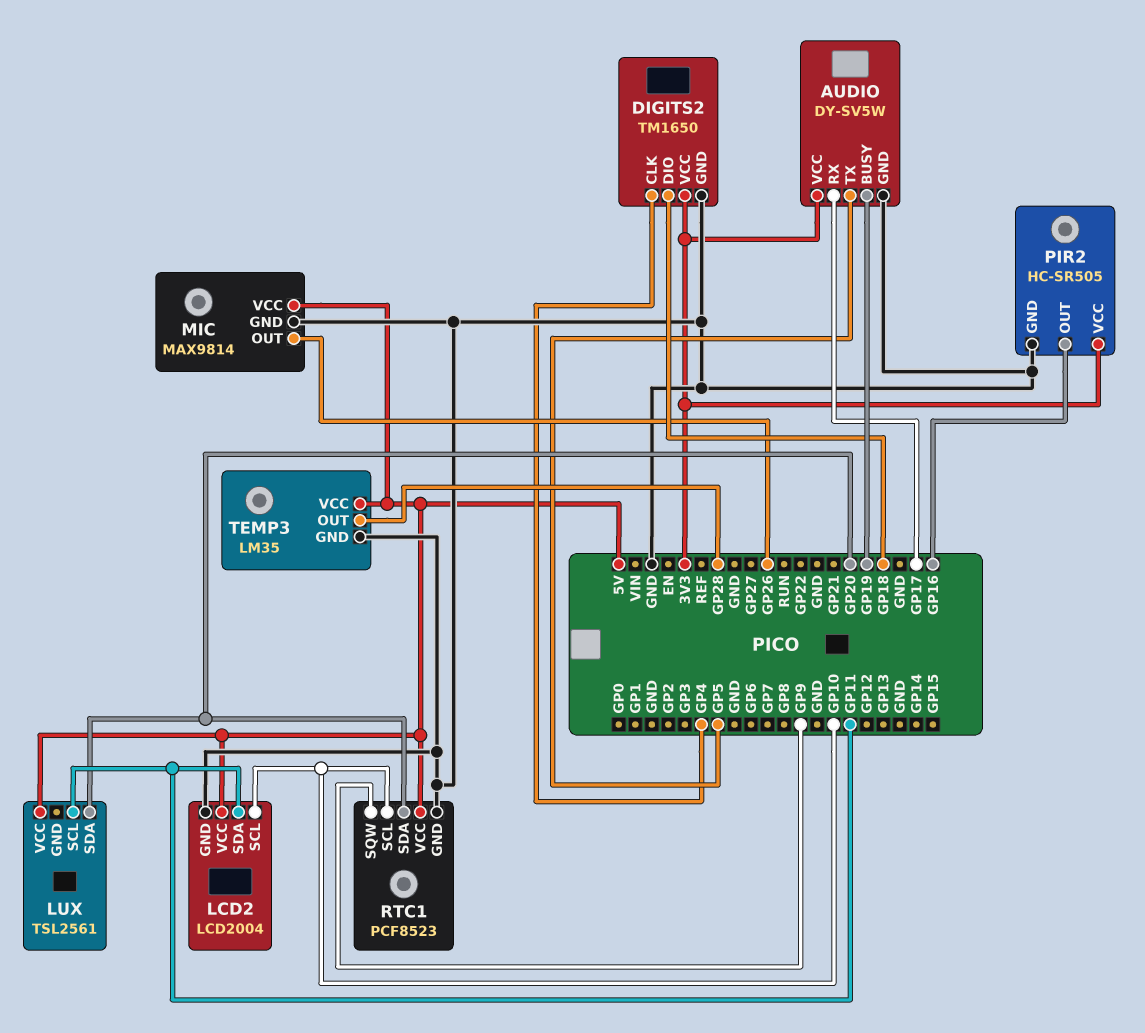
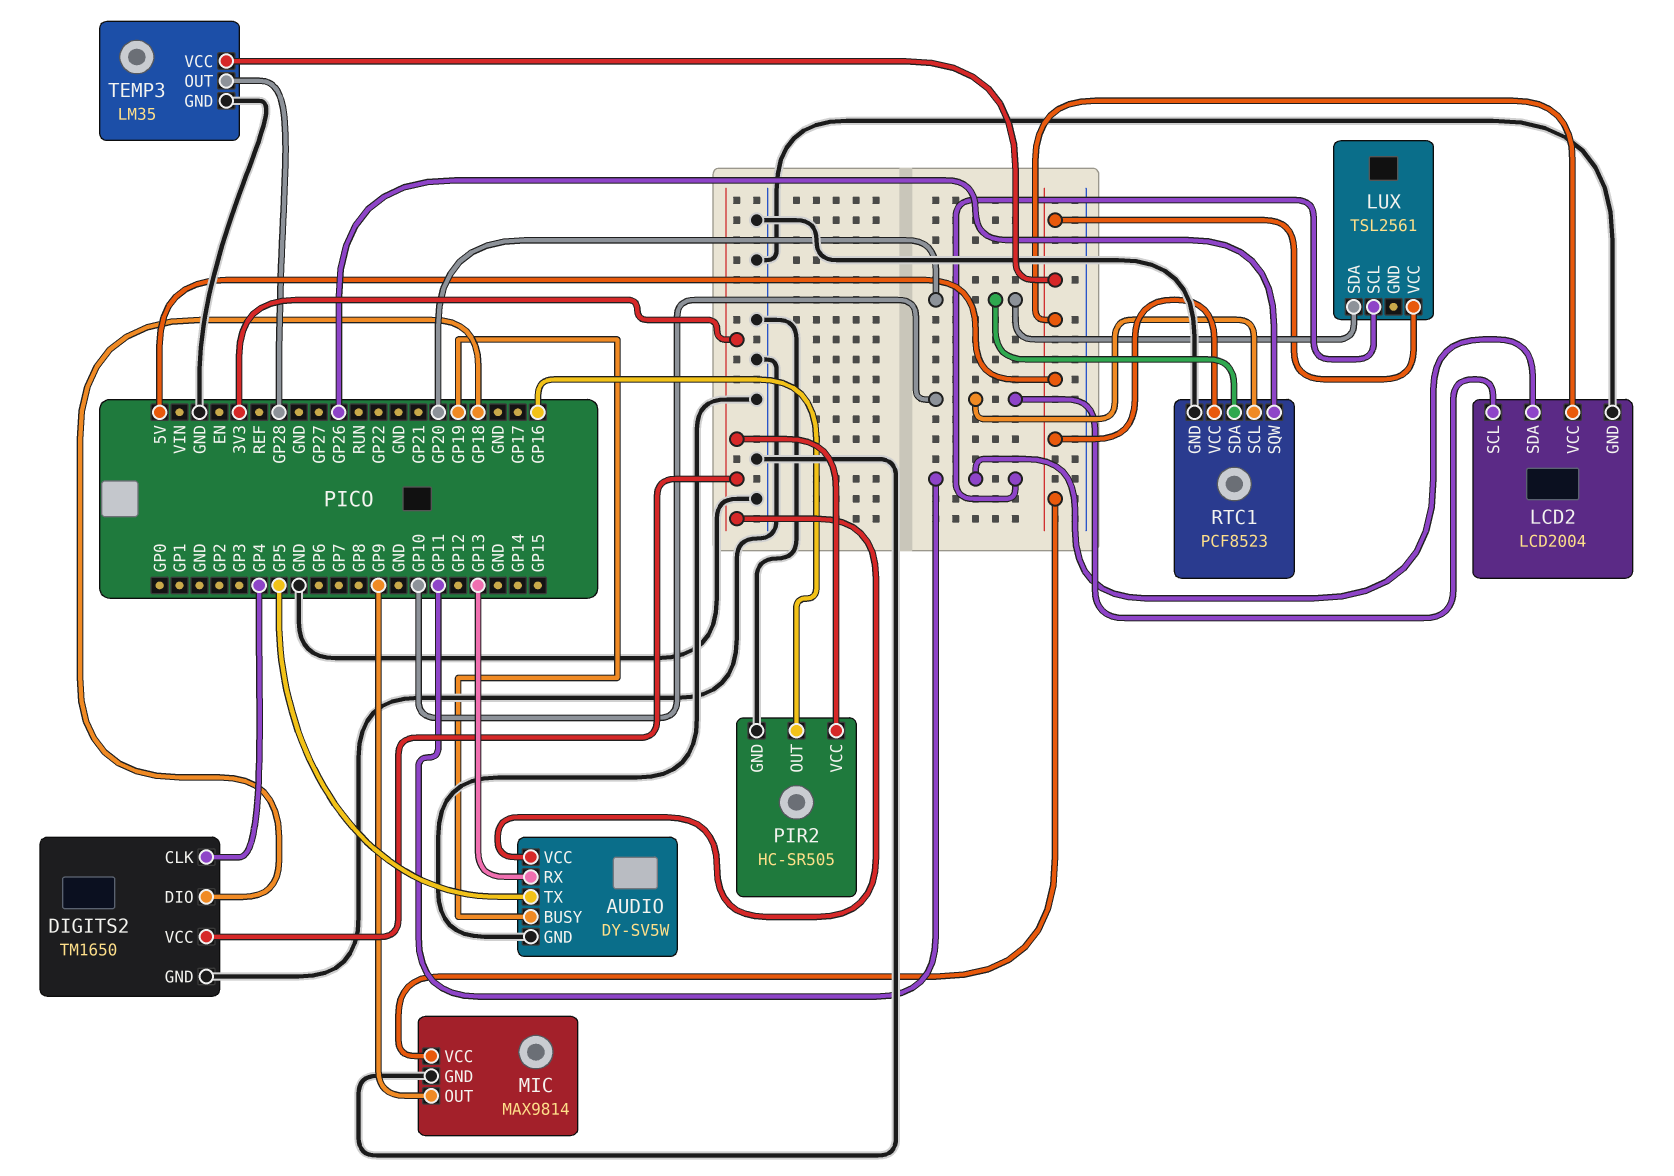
AUDIO pin RX: GP17 -> GP13
MIC pin OUT: GP26 -> GP9
RTC1 pin SQW: GP9 -> GP26

